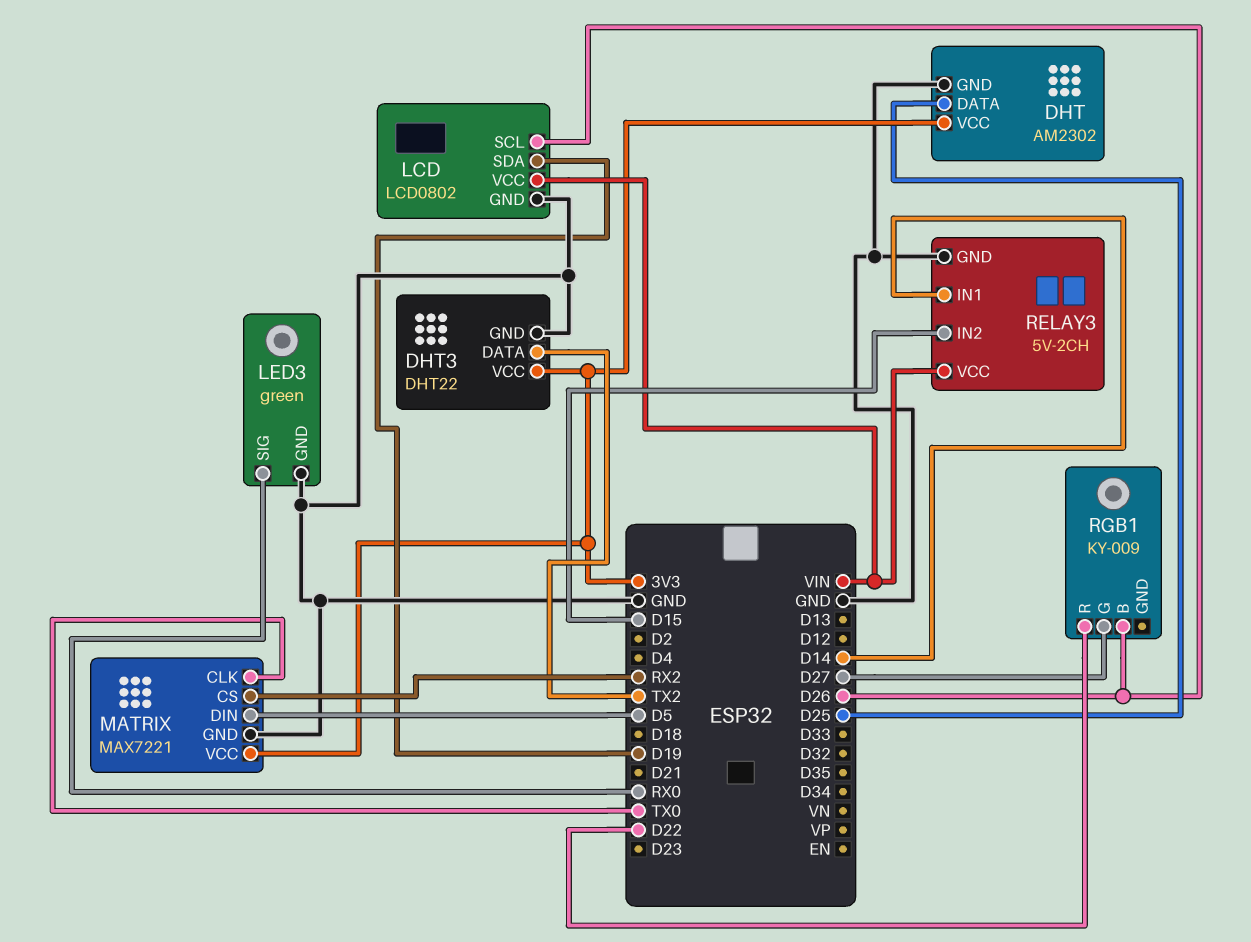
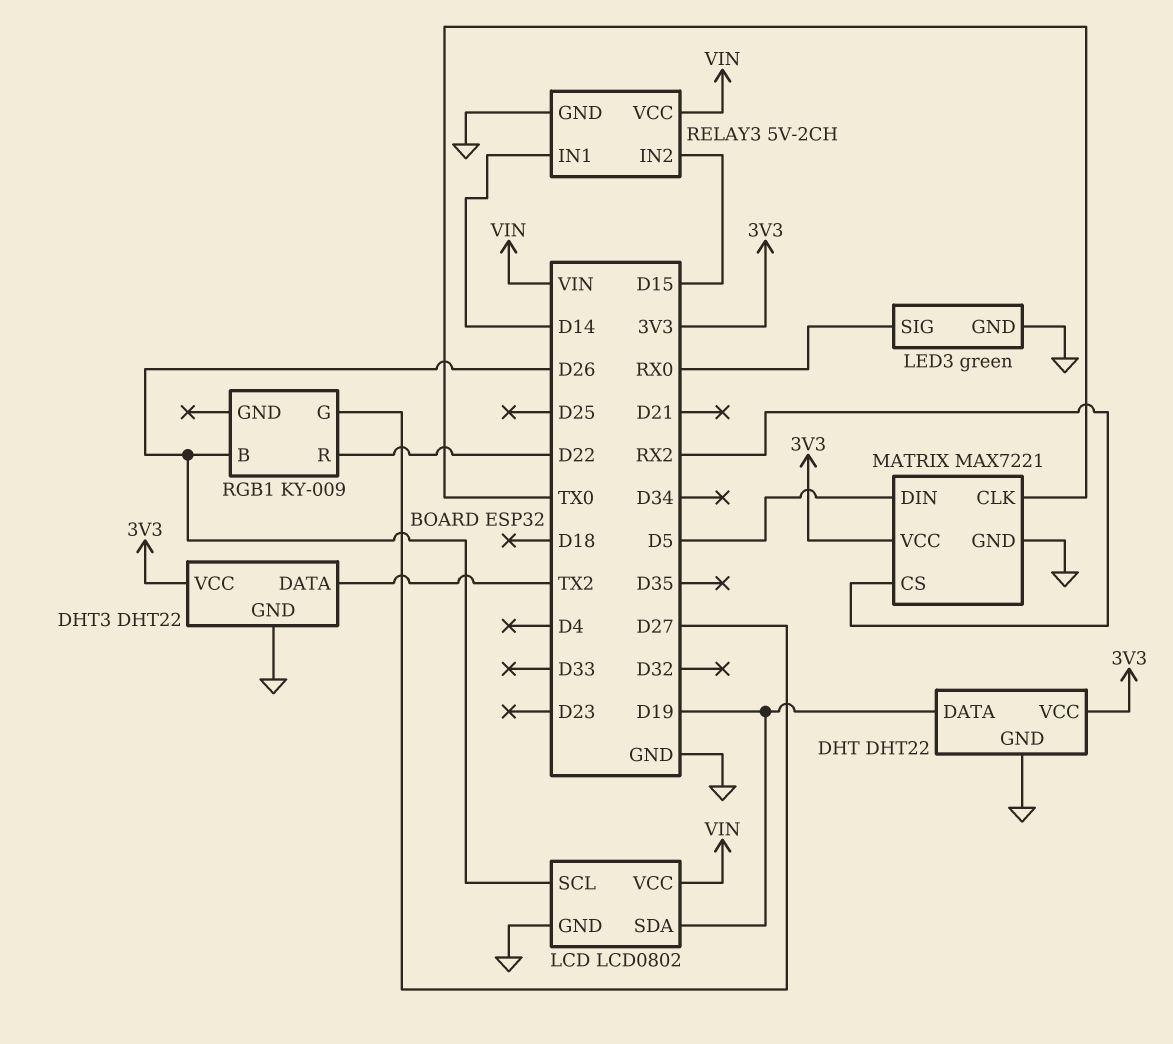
DHT: AM2302 -> DHT22
DHT pin DATA: D25 -> D19

